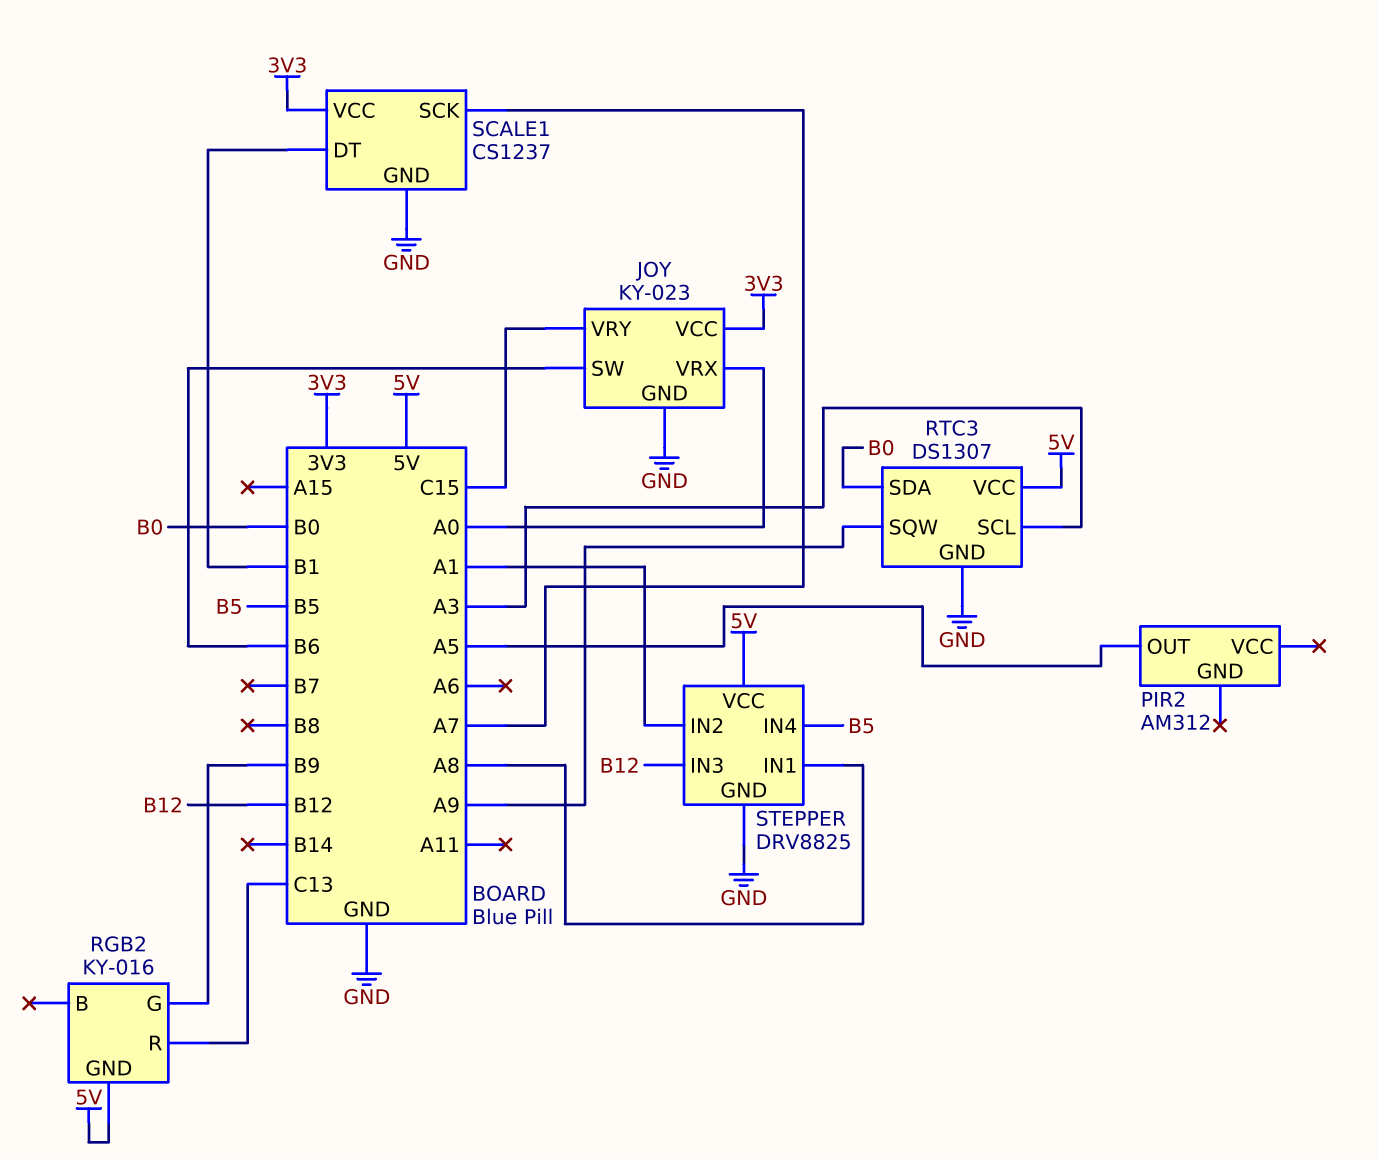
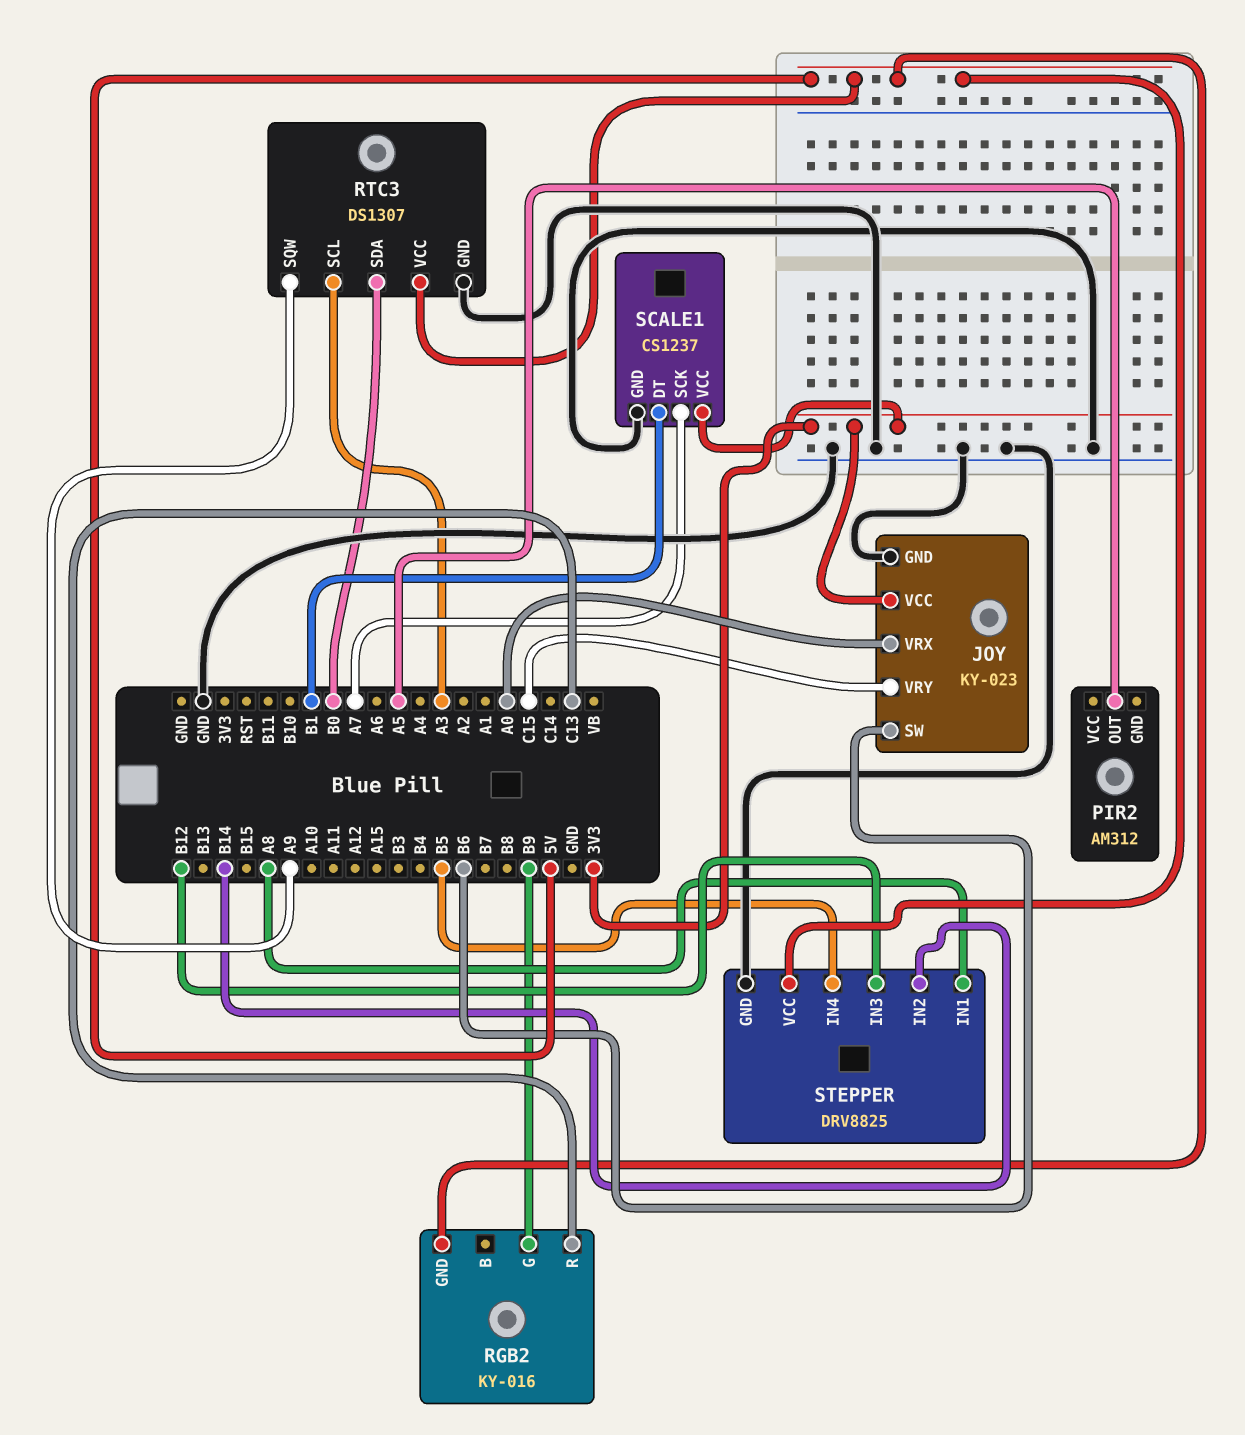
STEPPER pin IN2: A1 -> B14

